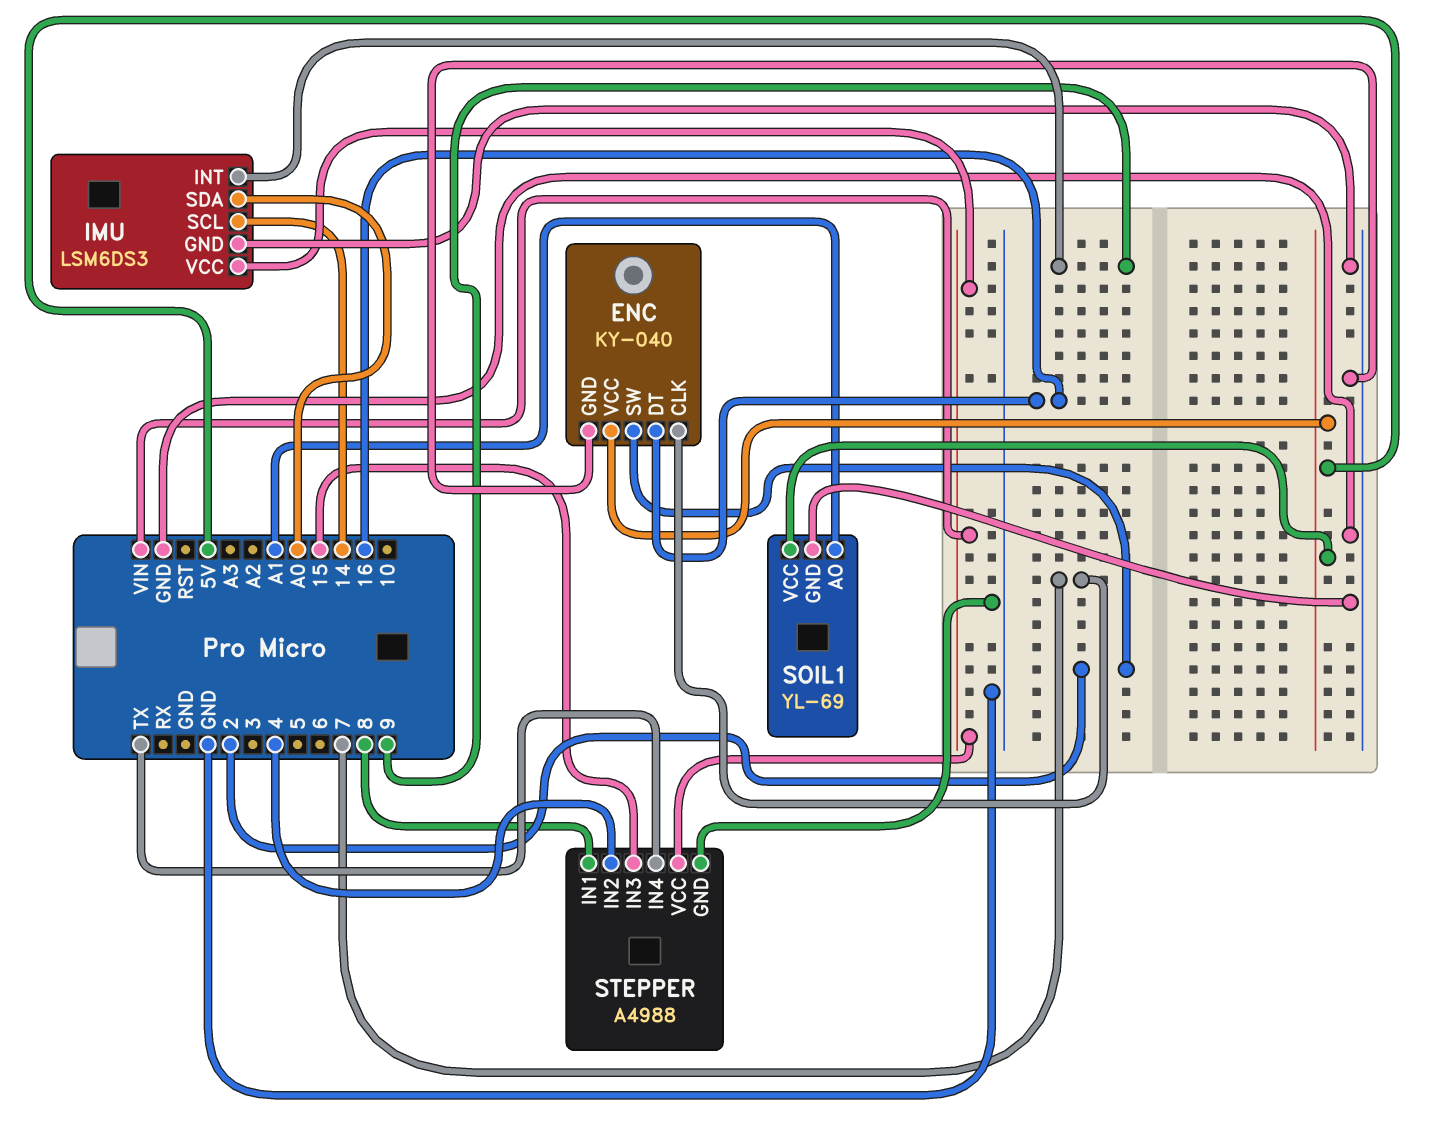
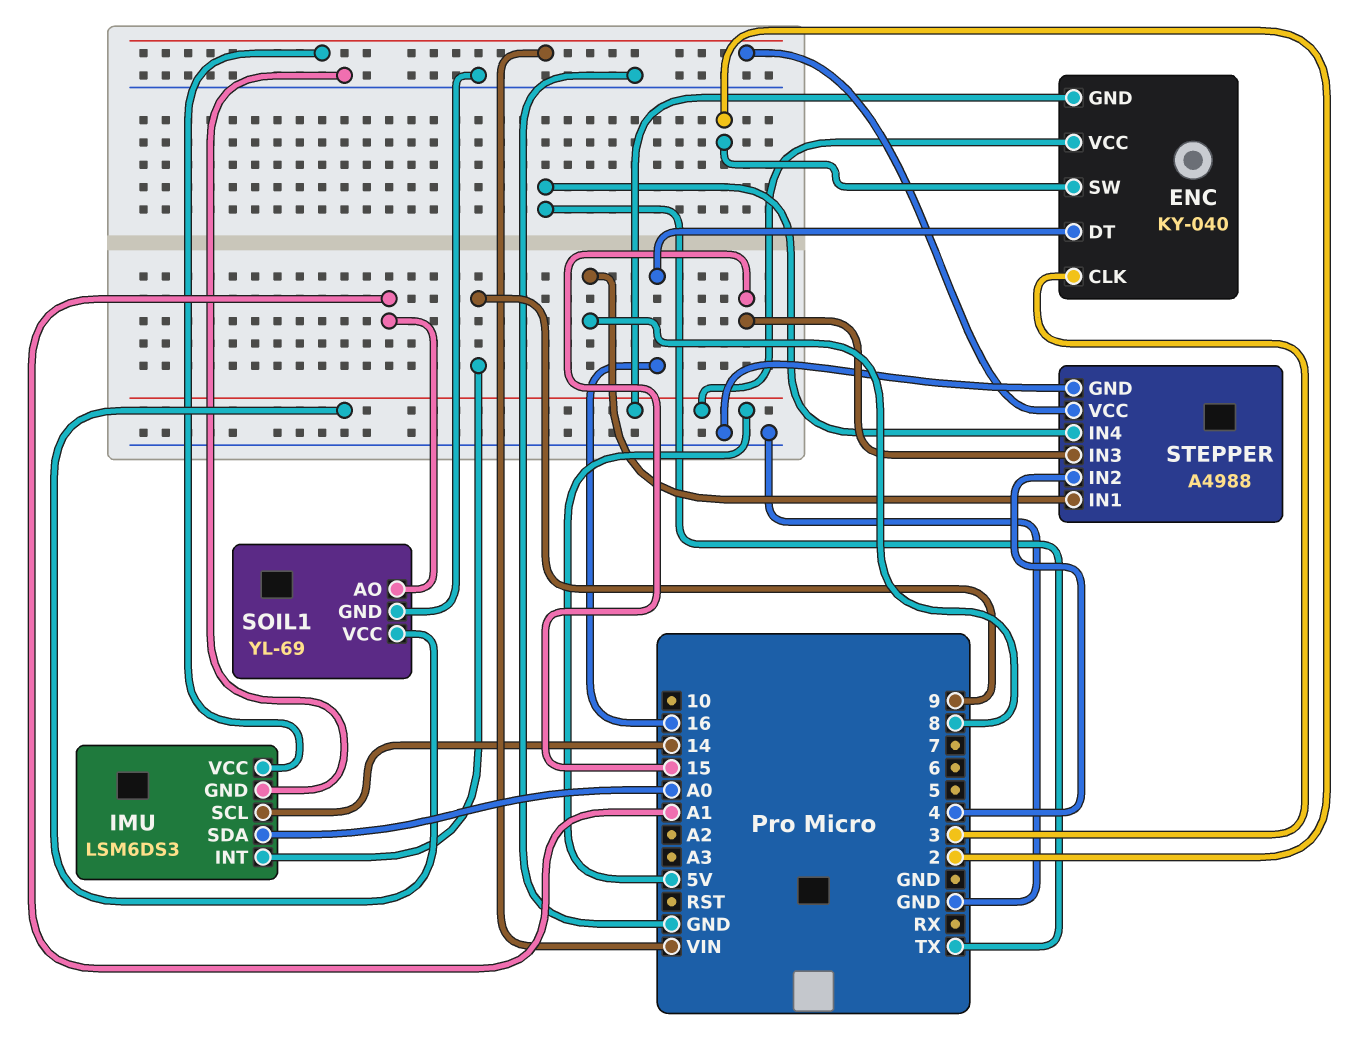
ENC pin CLK: 7 -> 3
ENC pin GND: GND -> 5V

